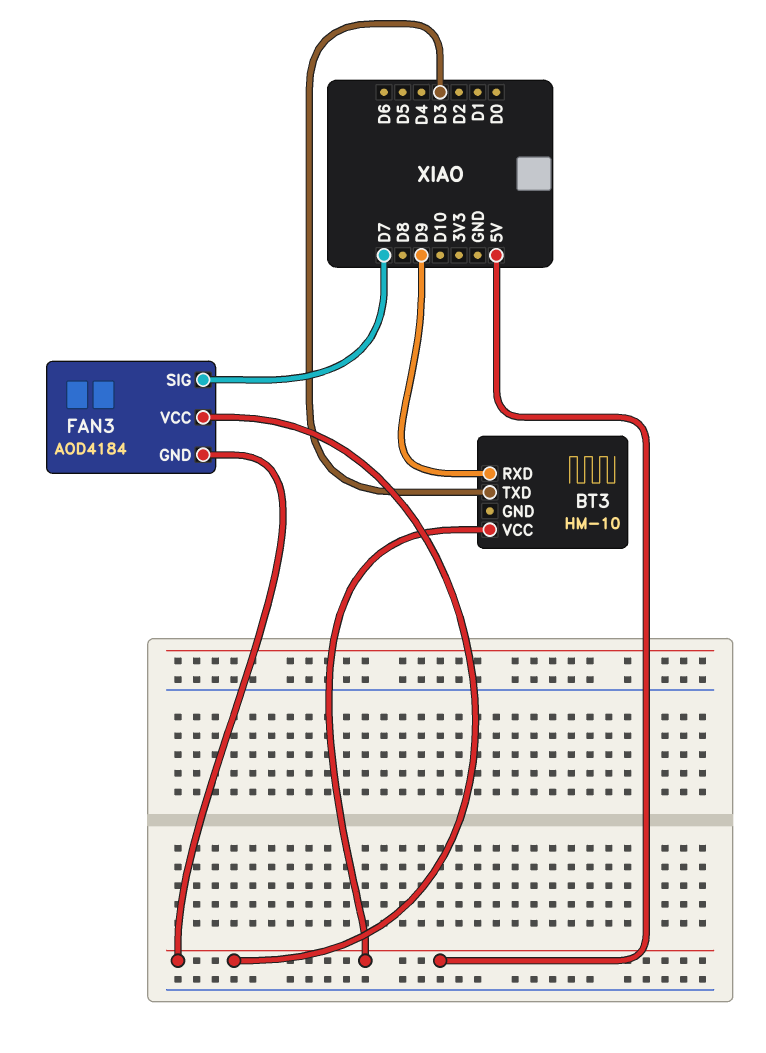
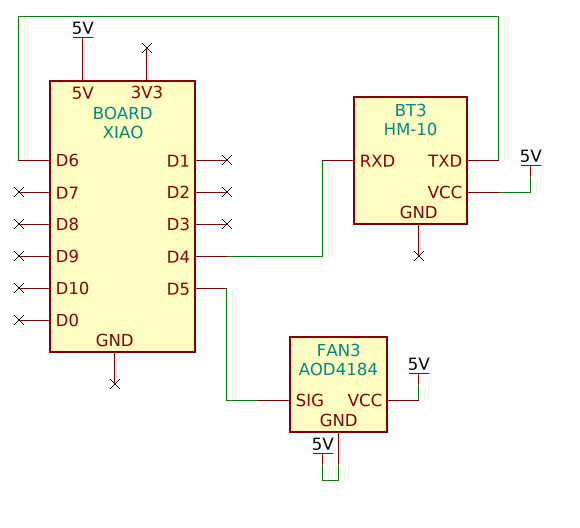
BT3 pin RXD: D9 -> D4
BT3 pin TXD: D3 -> D6
FAN3 pin SIG: D7 -> D5

